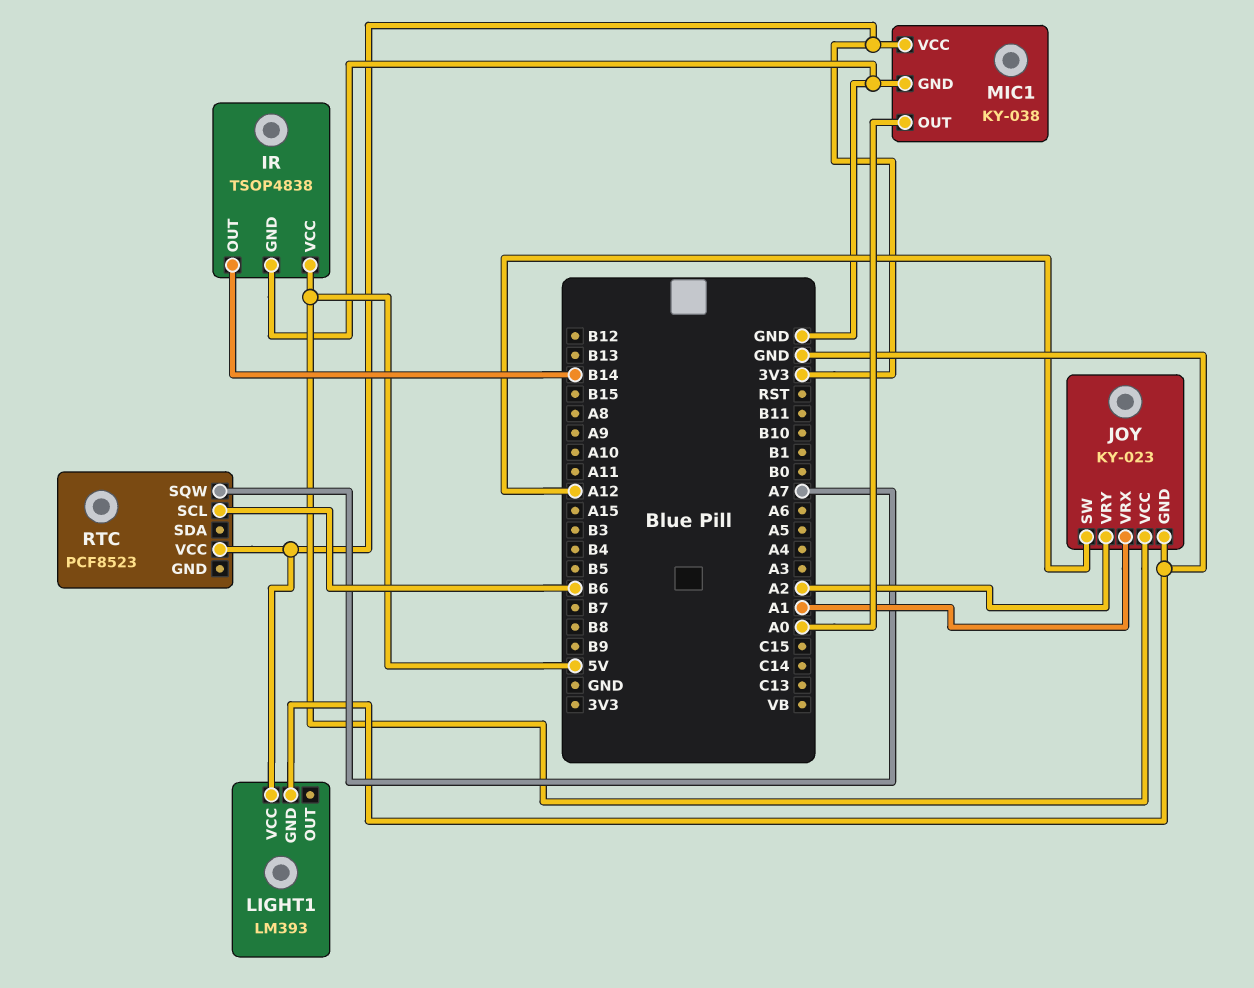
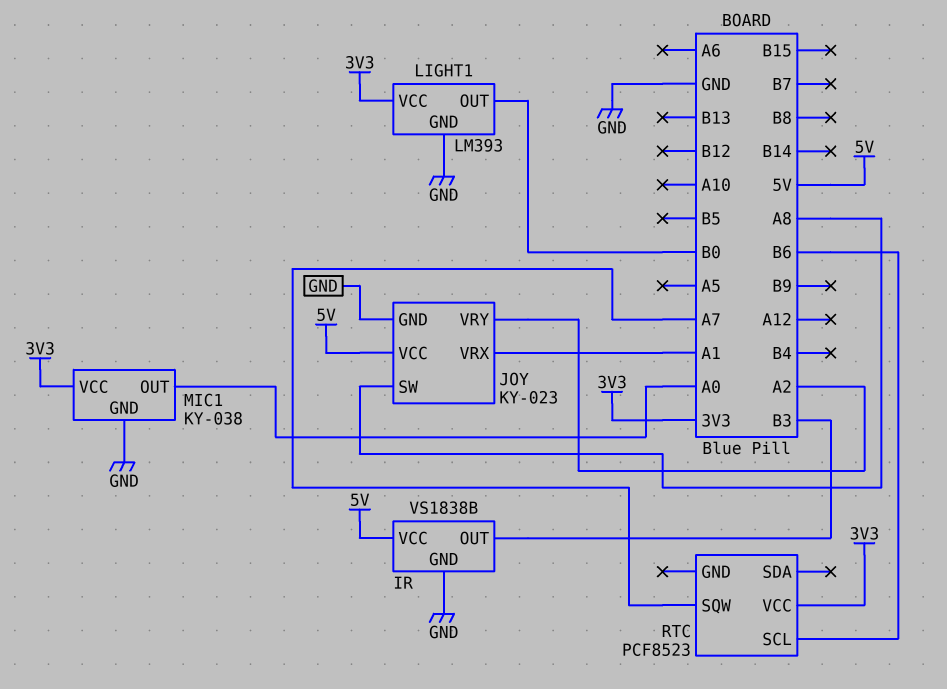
IR: TSOP4838 -> VS1838B
IR pin OUT: B14 -> B3
JOY pin SW: A12 -> A8
LIGHT1 pin OUT: none -> B0

